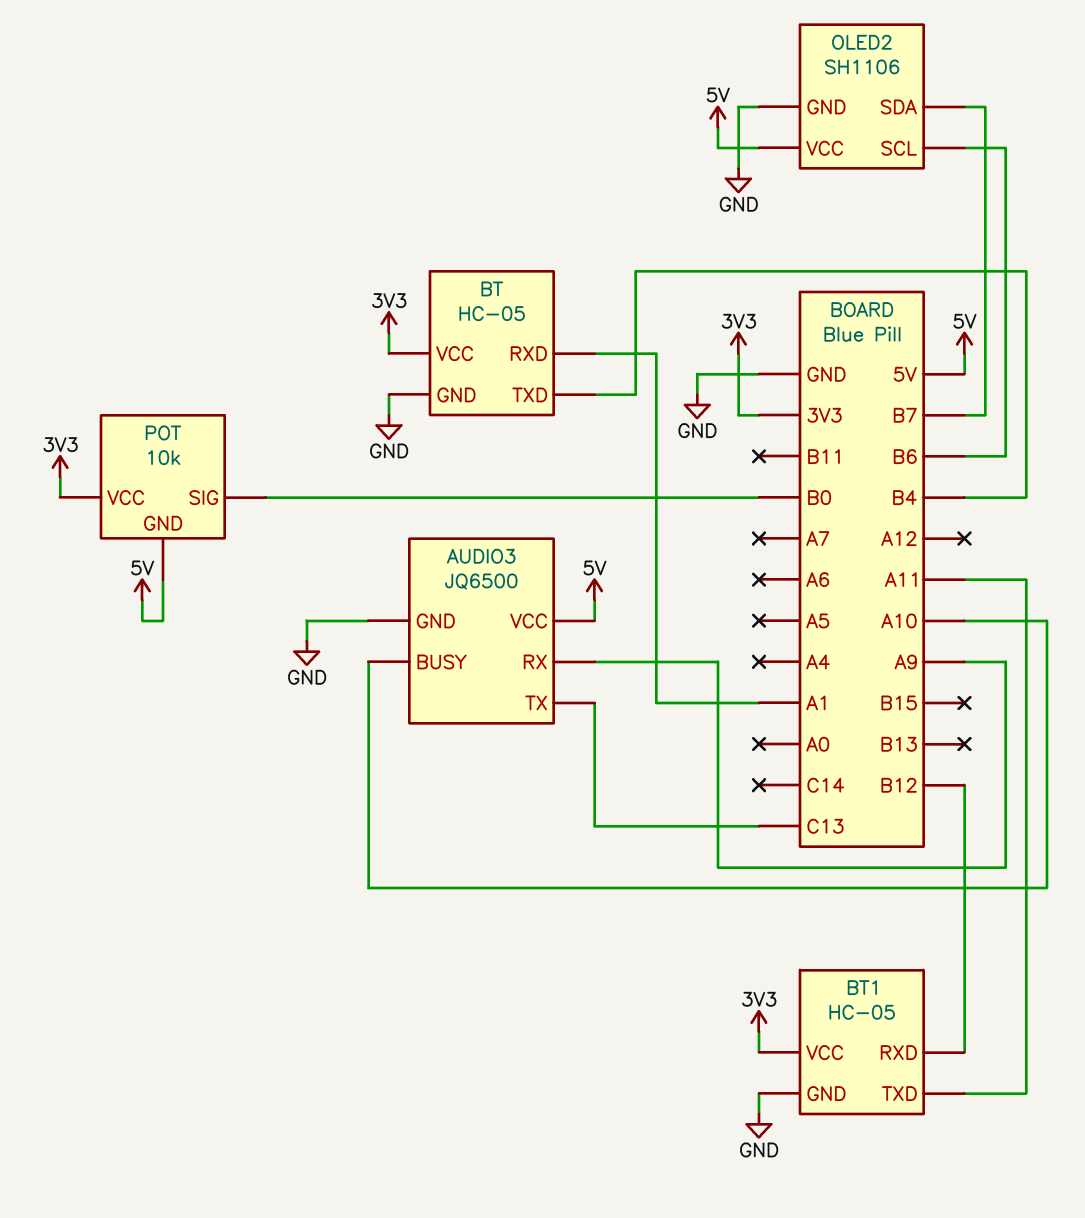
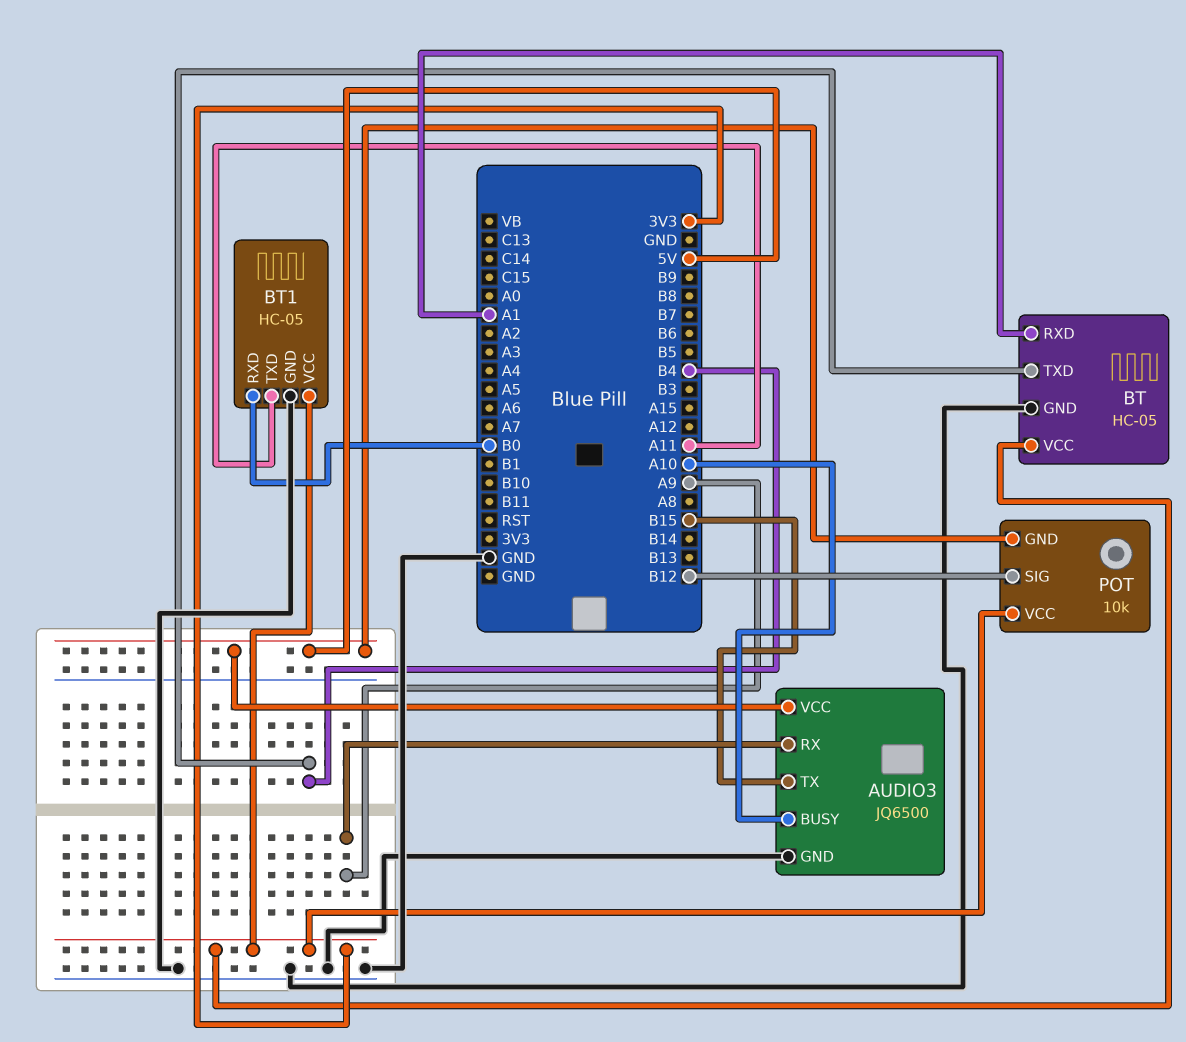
AUDIO3 pin TX: C13 -> B15
BT1 pin RXD: B12 -> B0
OLED2: SH1106 -> none
OLED2 pin GND: GND -> none
OLED2 pin SCL: B6 -> none
OLED2 pin SDA: B7 -> none
OLED2 pin VCC: 5V -> none
POT pin SIG: B0 -> B12

